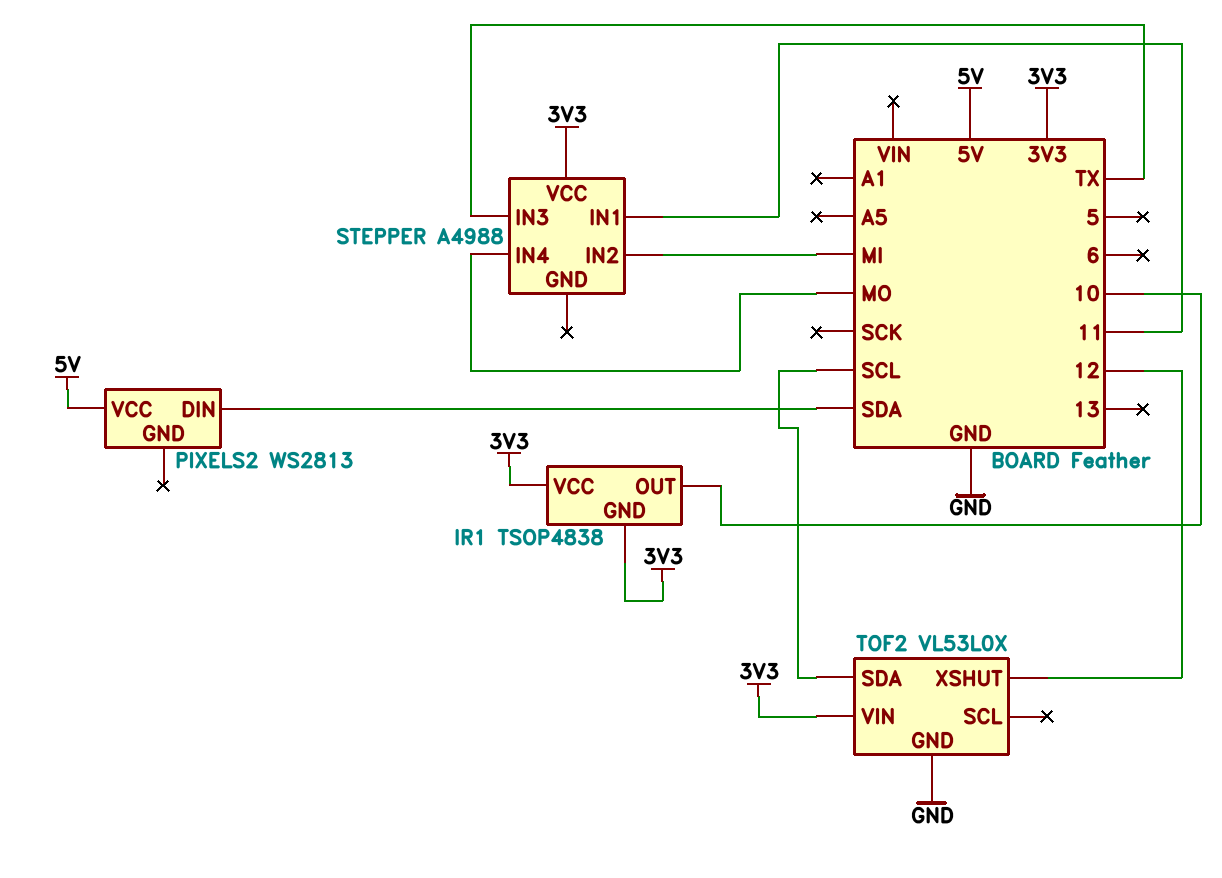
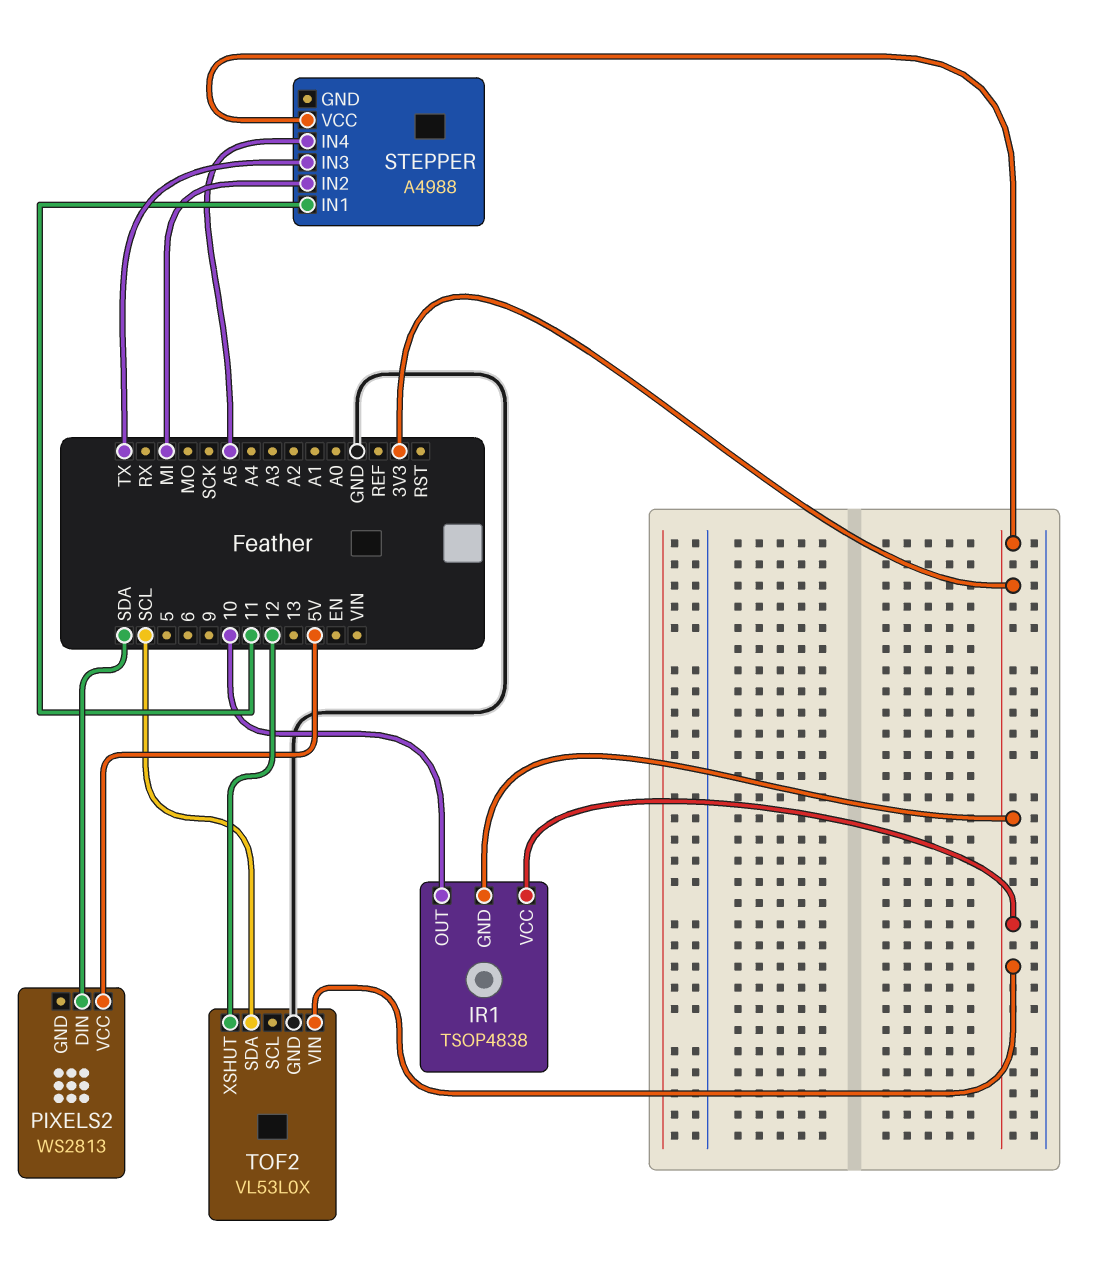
STEPPER pin IN4: MO -> A5

